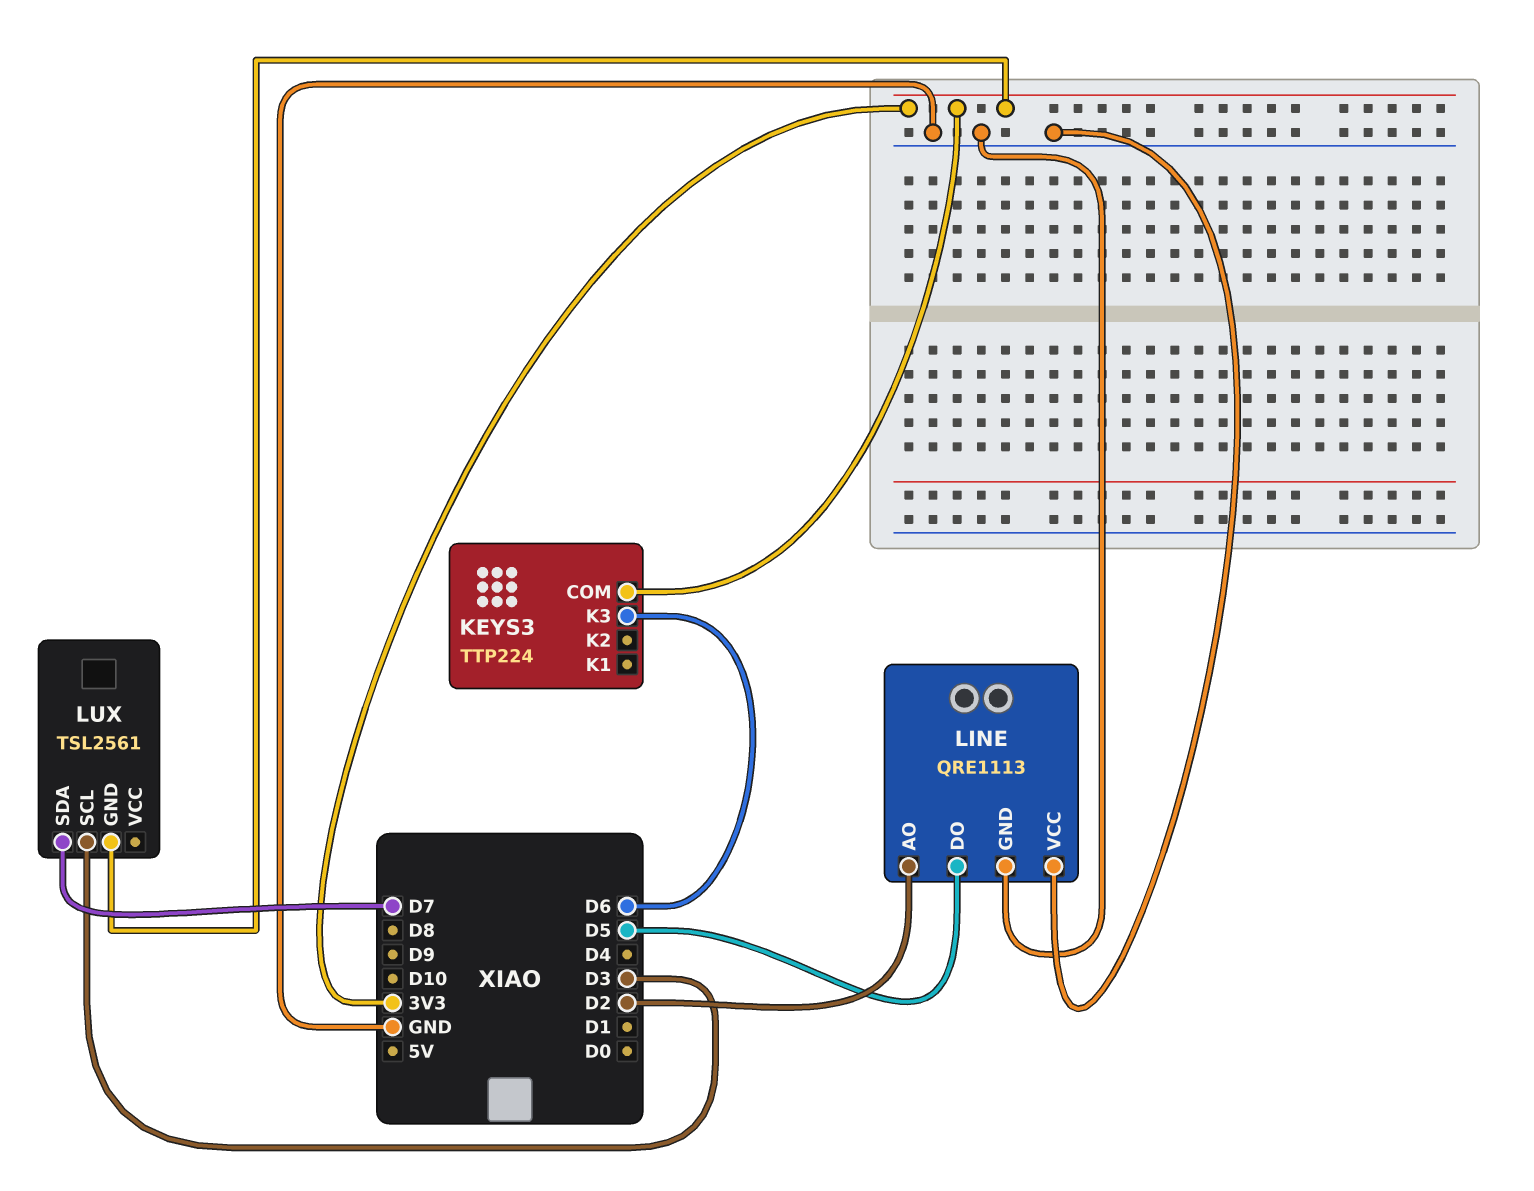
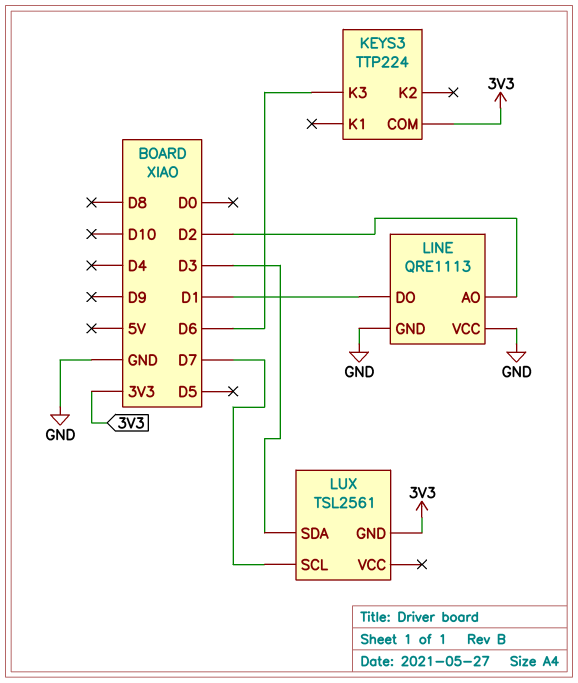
LINE pin DO: D5 -> D1
LUX pin SCL: D3 -> D7
LUX pin SDA: D7 -> D3

